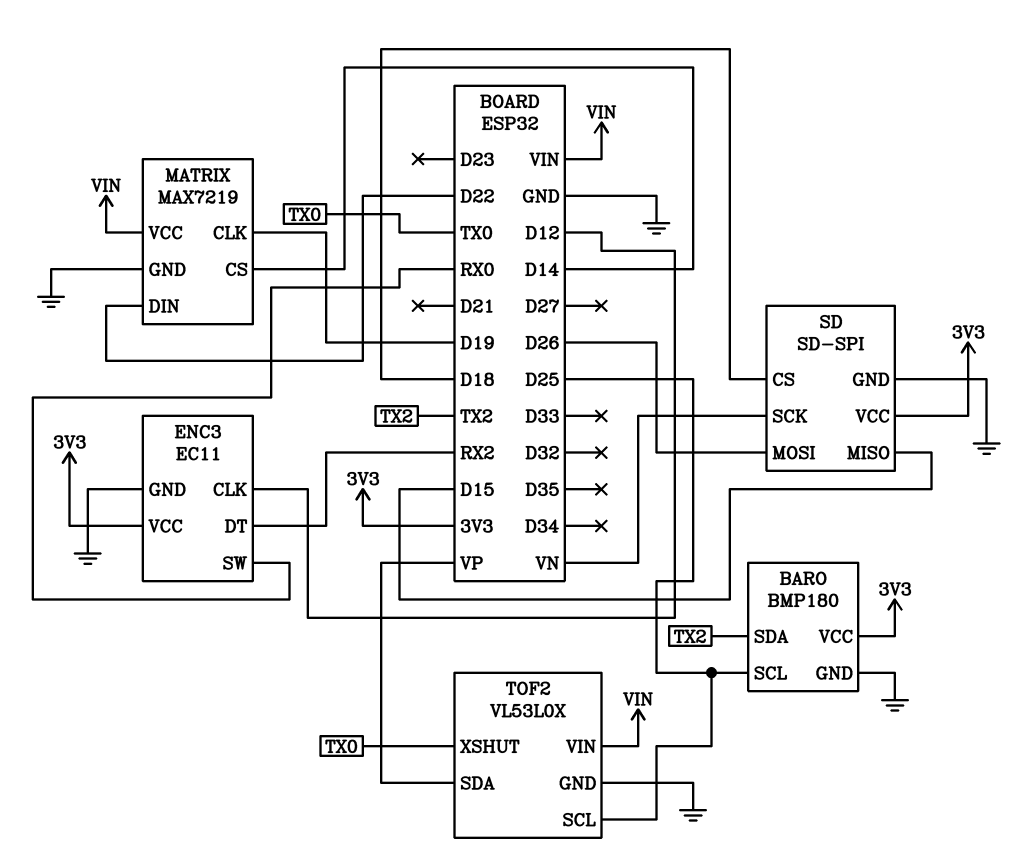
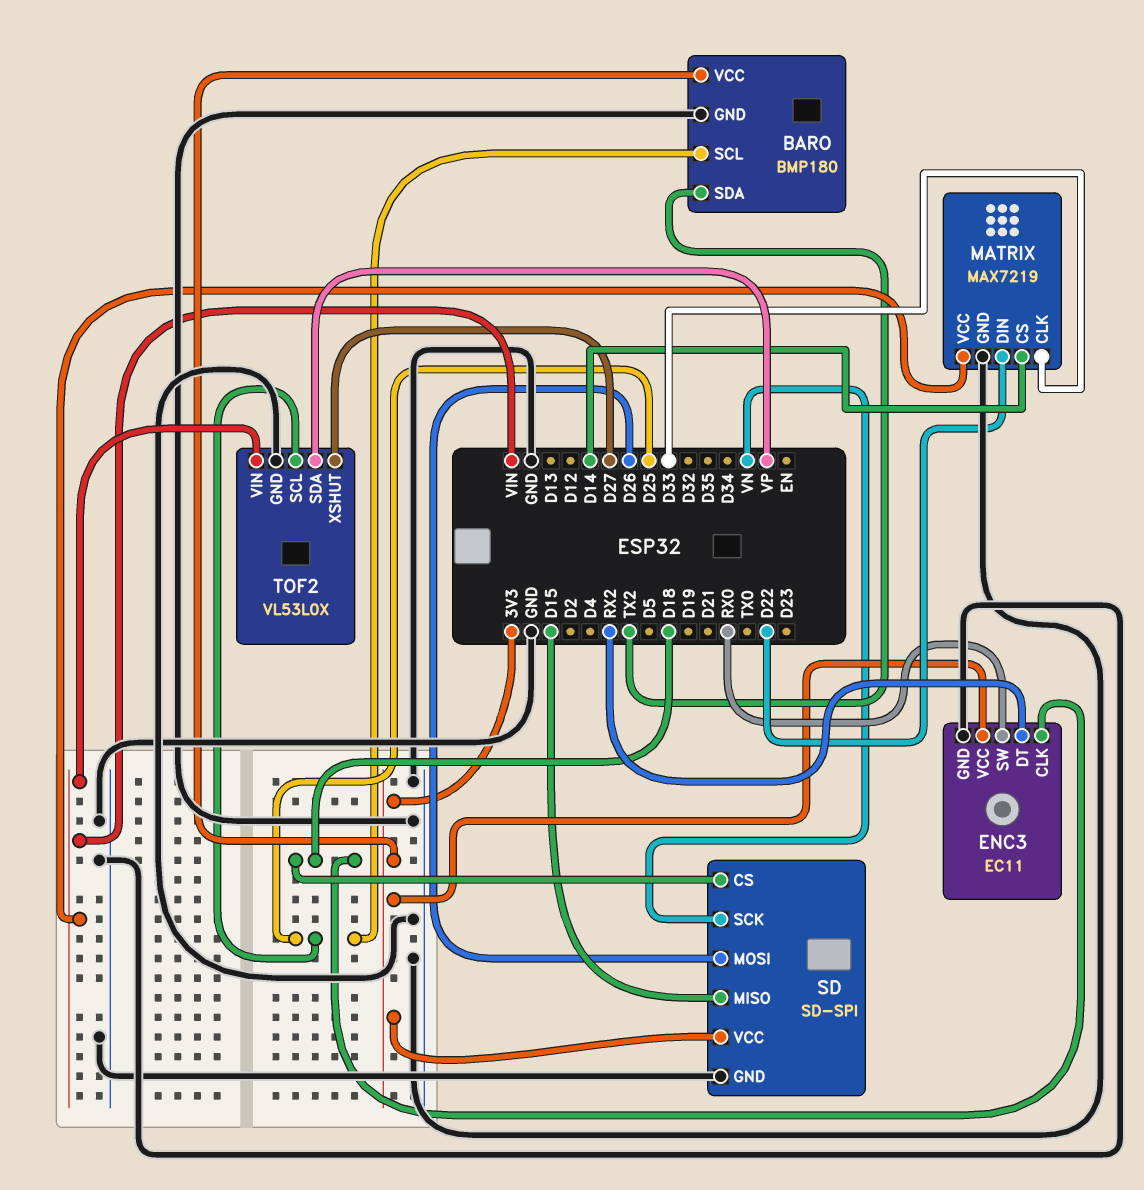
ENC3 pin CLK: D12 -> D18
MATRIX pin CLK: D19 -> D33
TOF2 pin XSHUT: TX0 -> D27

